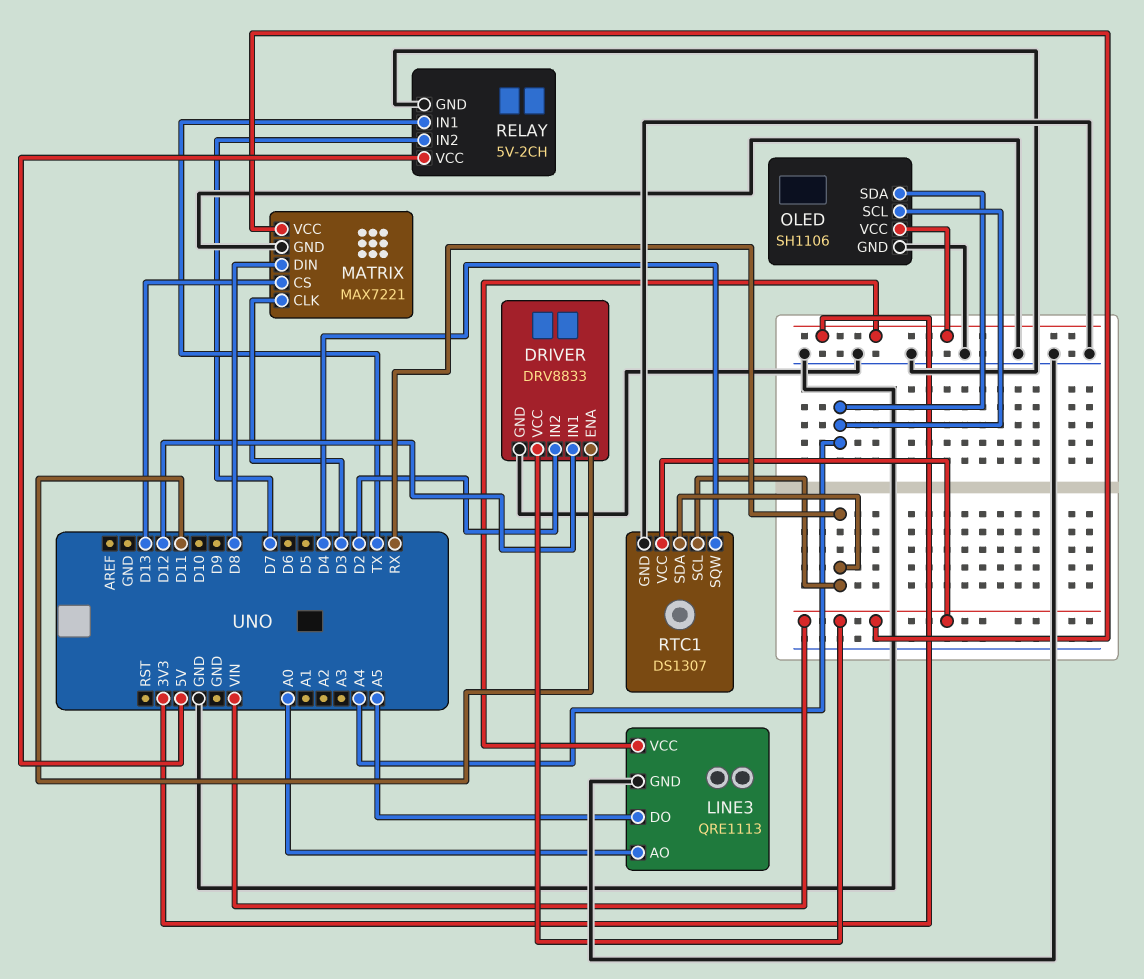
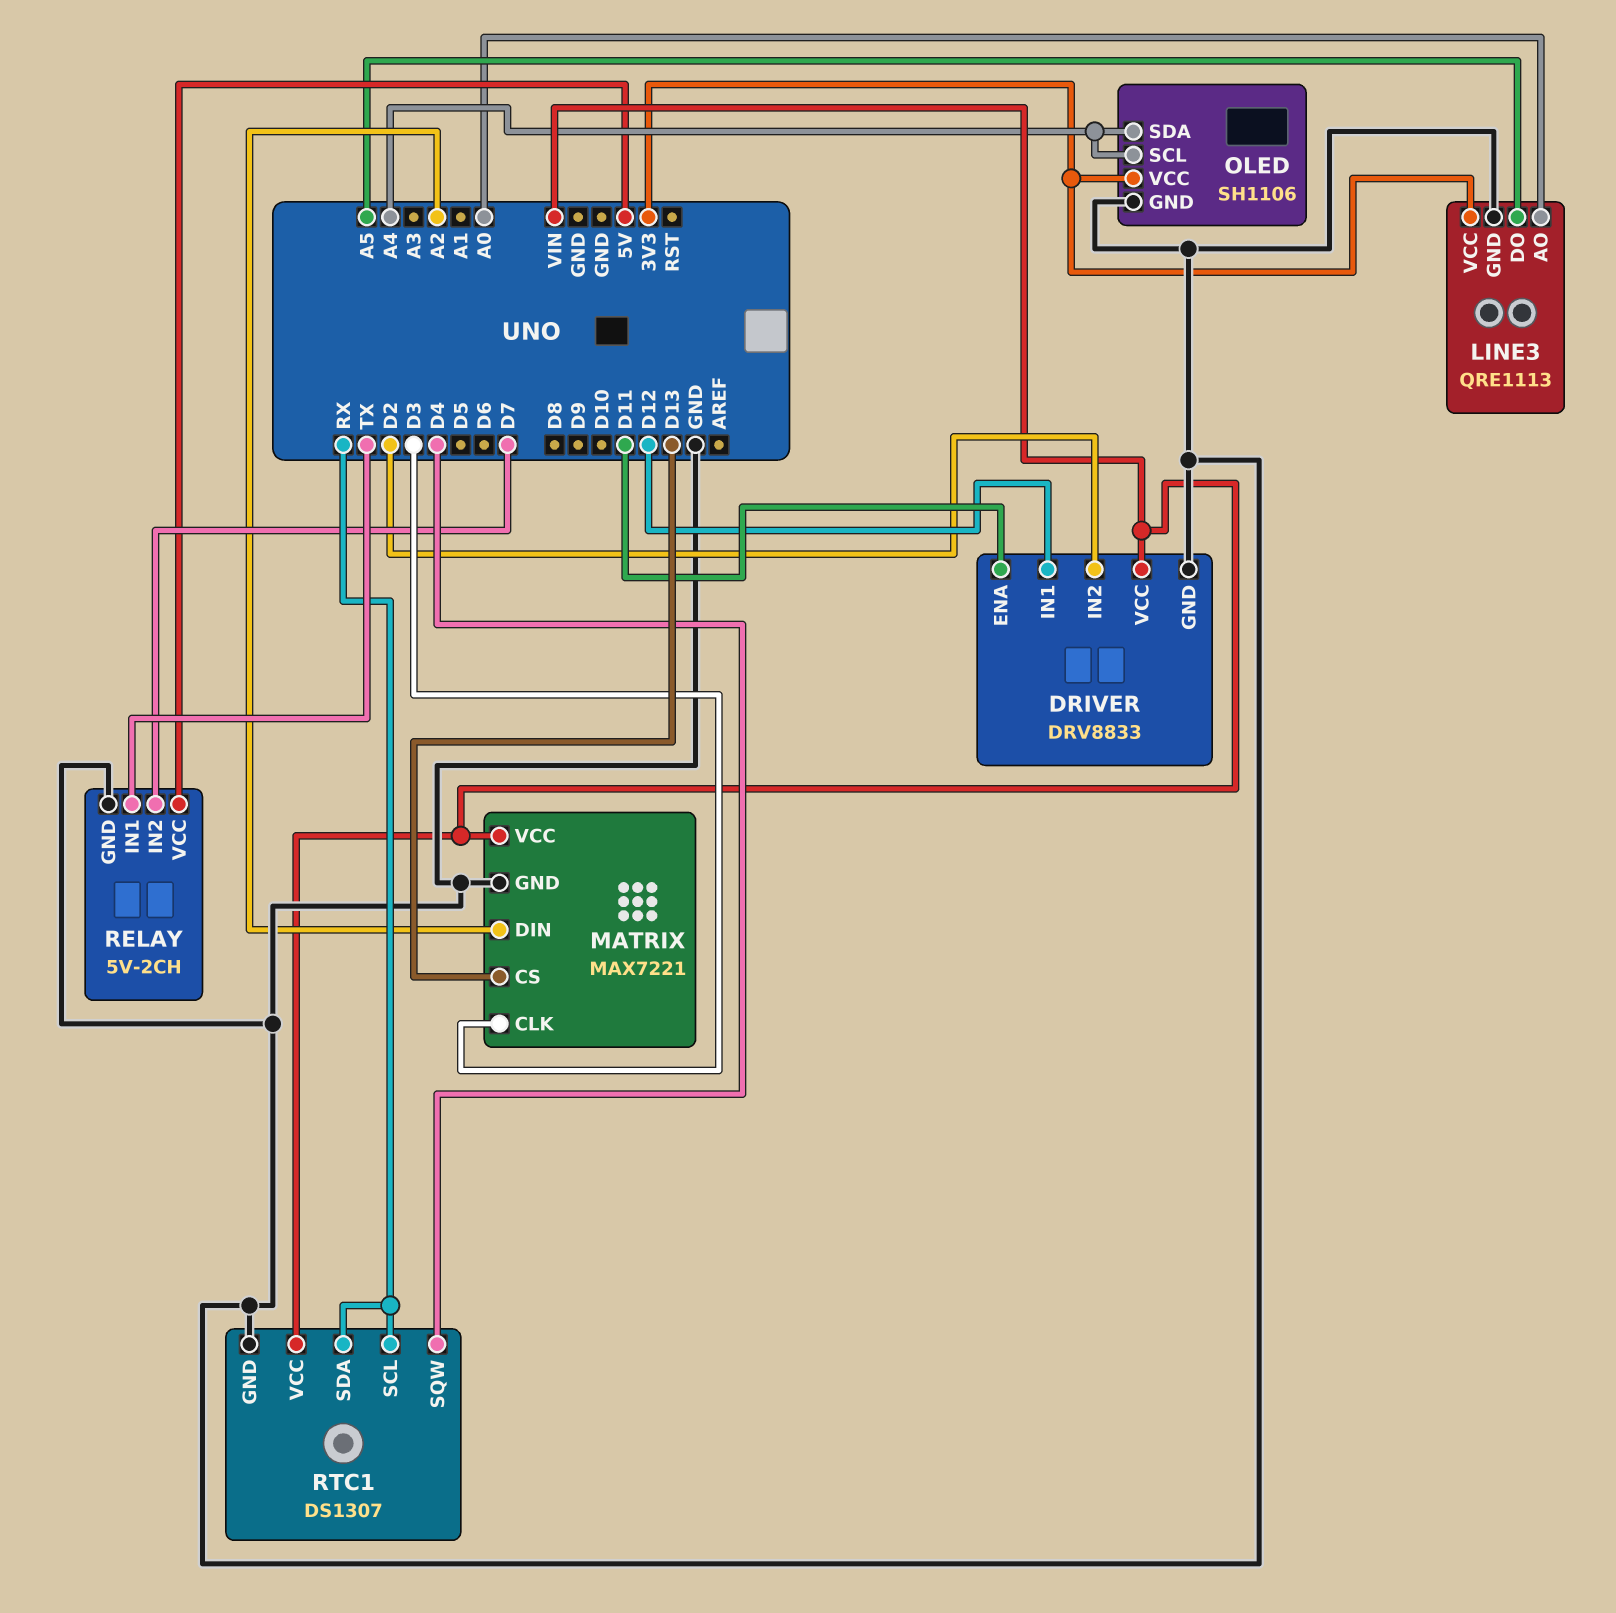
MATRIX pin DIN: D8 -> A2

